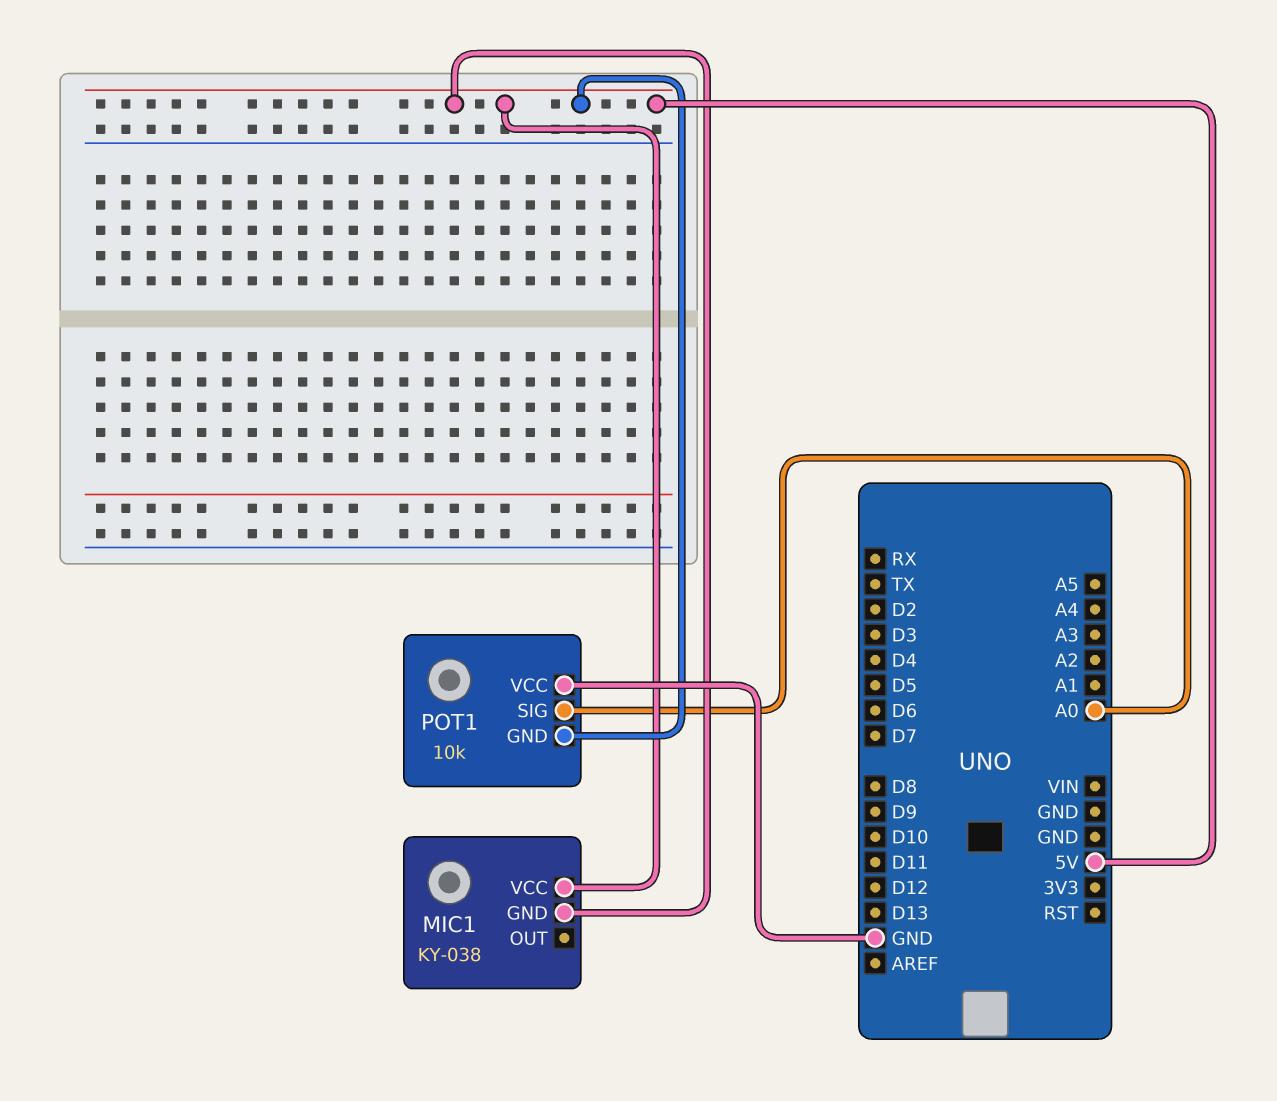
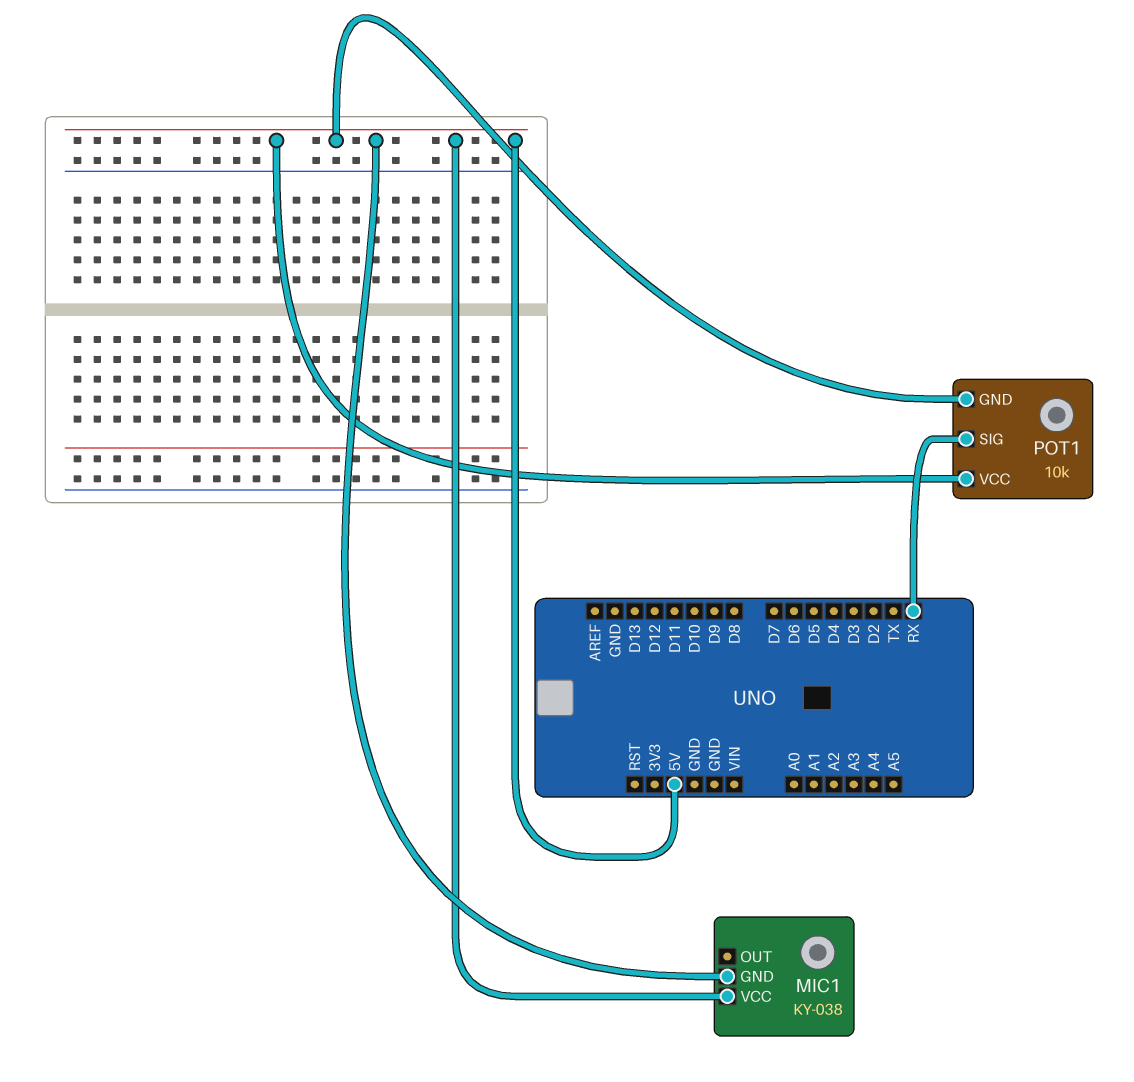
POT1 pin SIG: A0 -> RX
POT1 pin VCC: GND -> 5V

